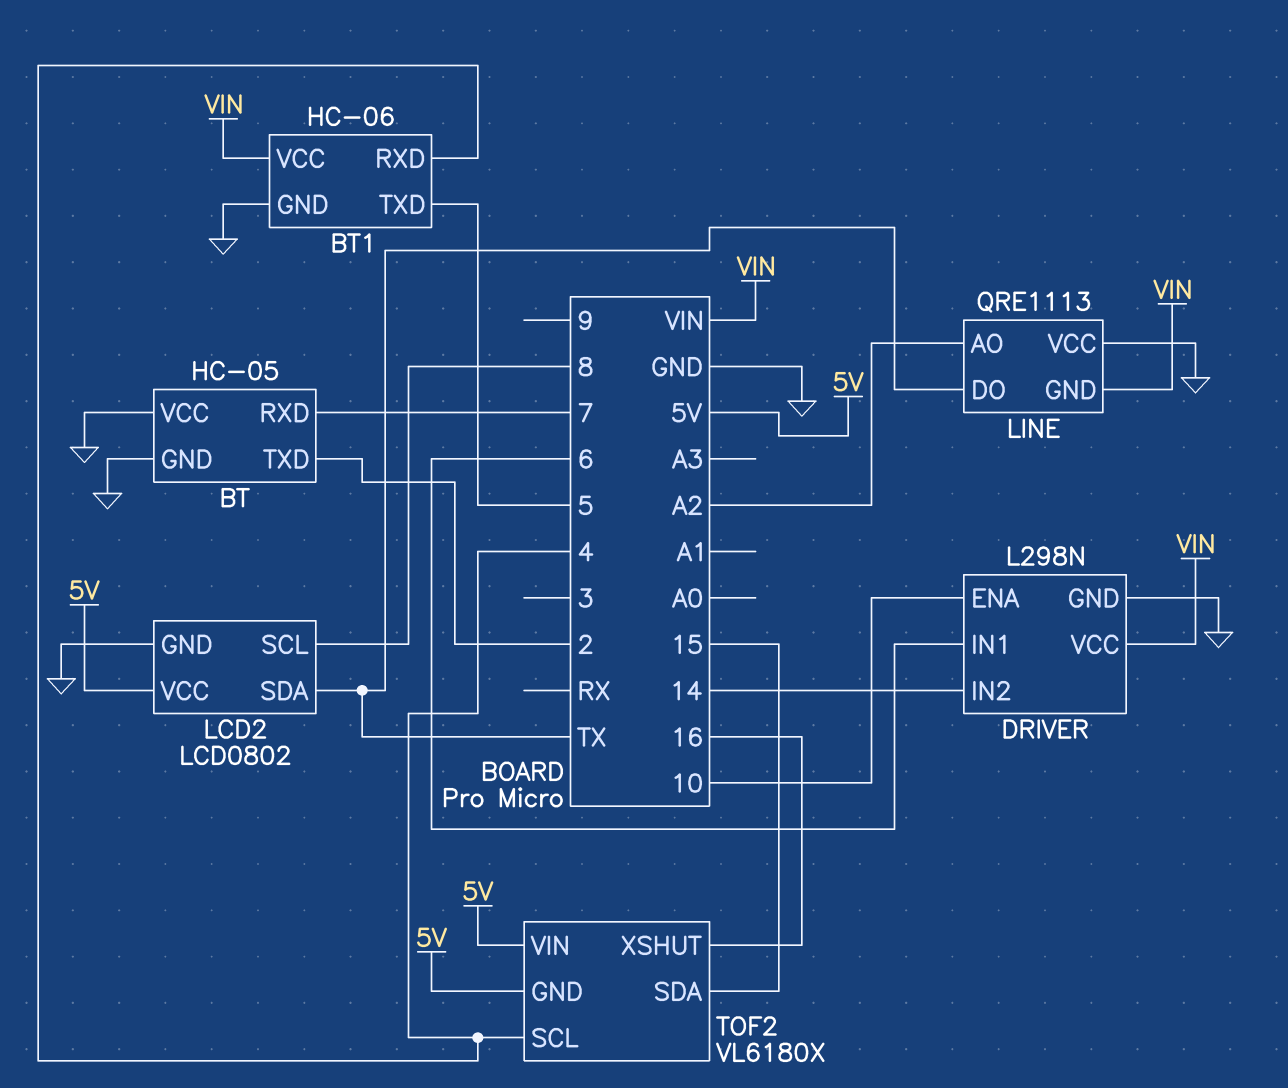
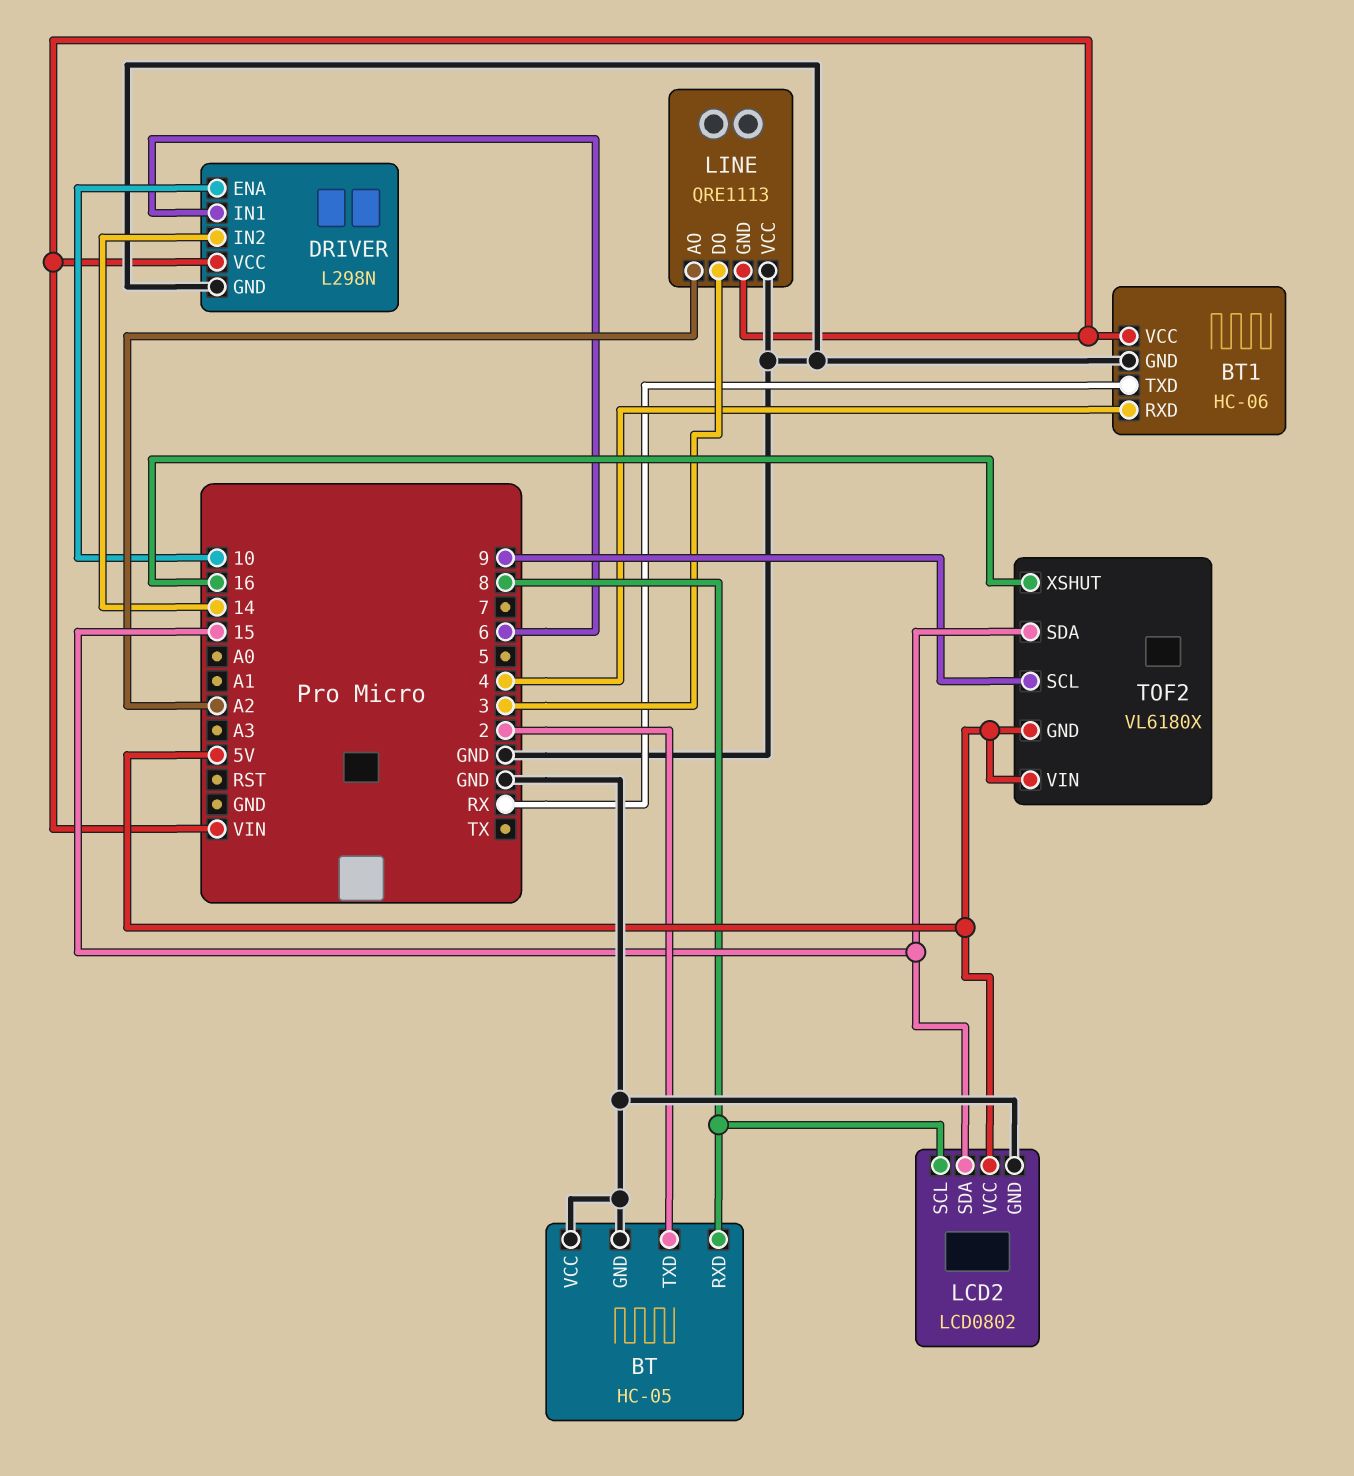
BT pin RXD: 7 -> 8
BT1 pin TXD: 5 -> RX
LCD2 pin SDA: TX -> 15
LINE pin DO: TX -> 3
TOF2 pin SCL: 4 -> 9

